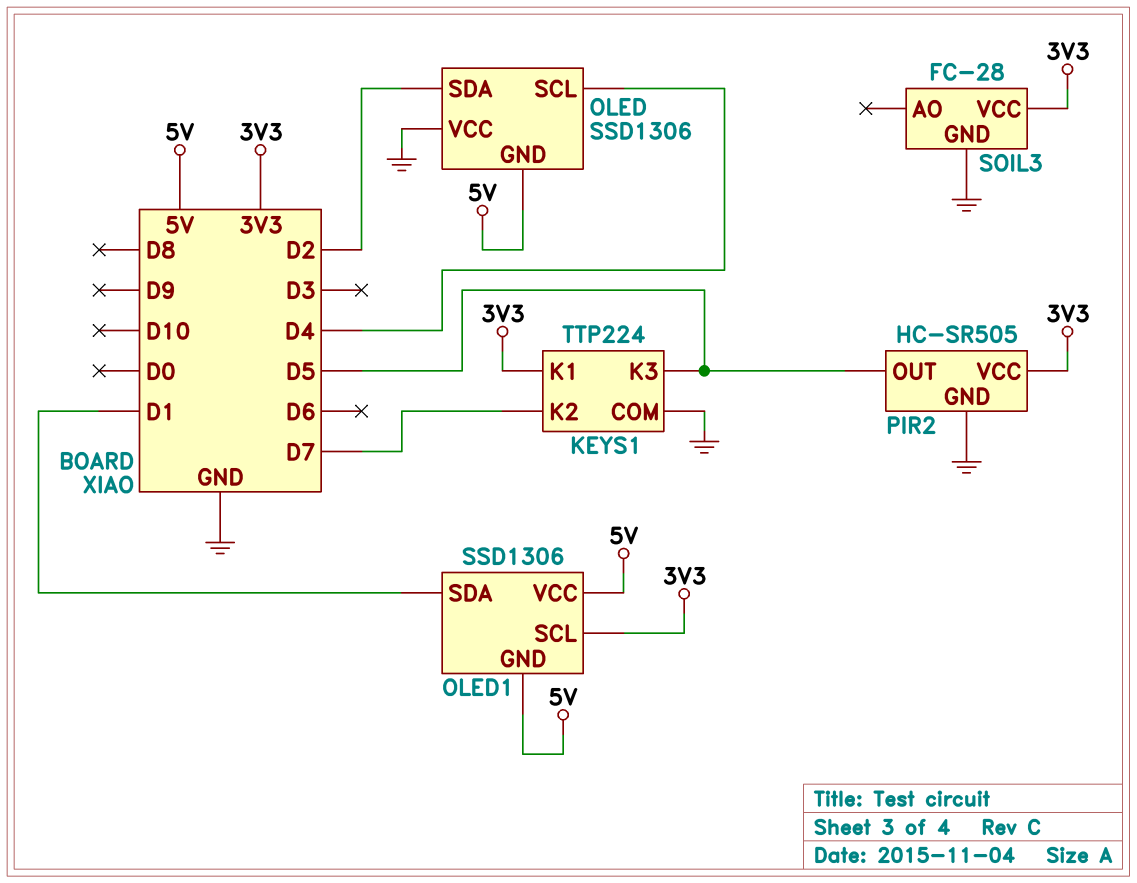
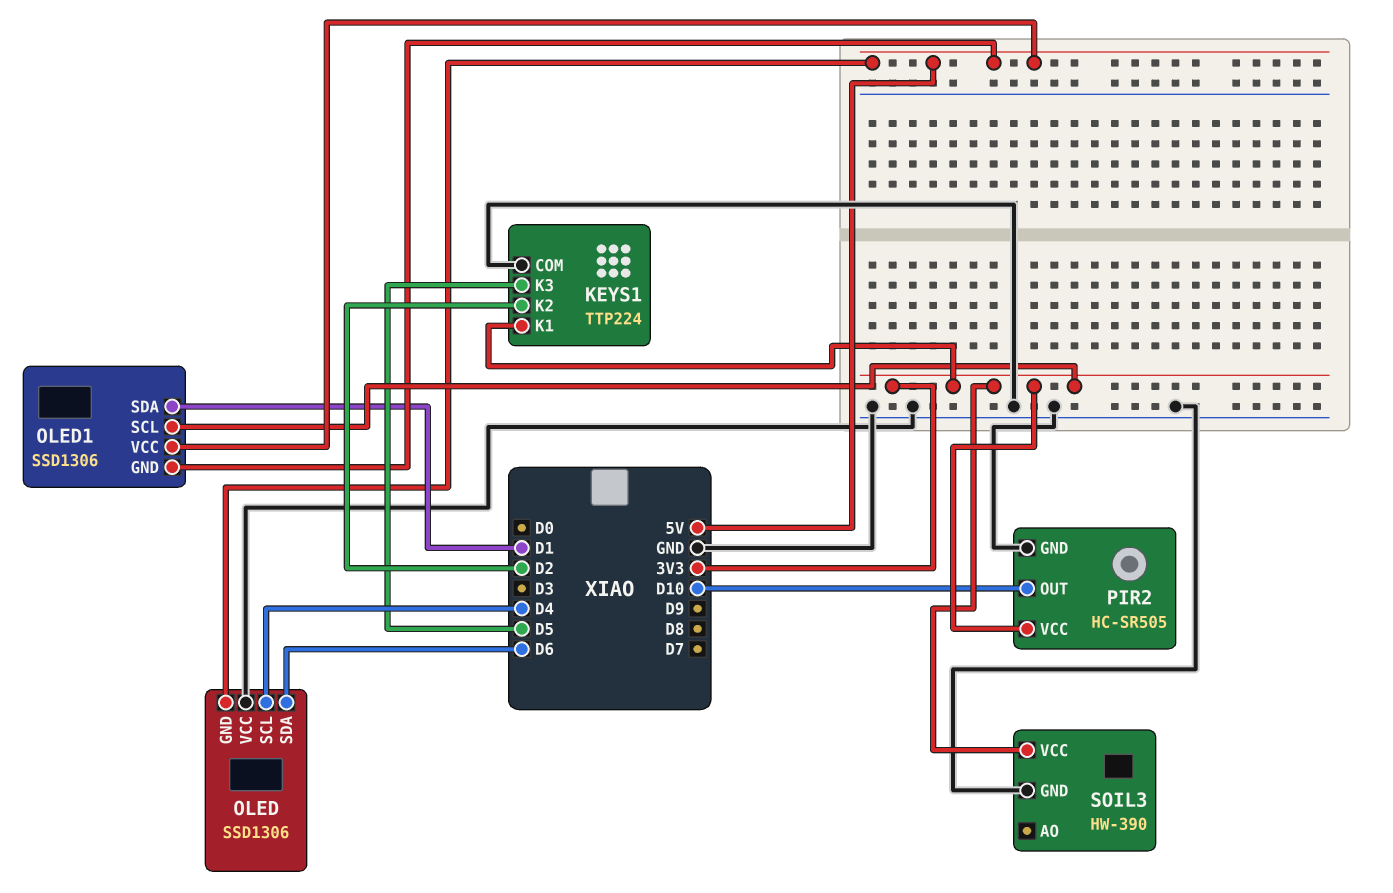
KEYS1 pin K2: D7 -> D2
OLED pin SDA: D2 -> D6
PIR2 pin OUT: D5 -> D10
SOIL3: FC-28 -> HW-390

